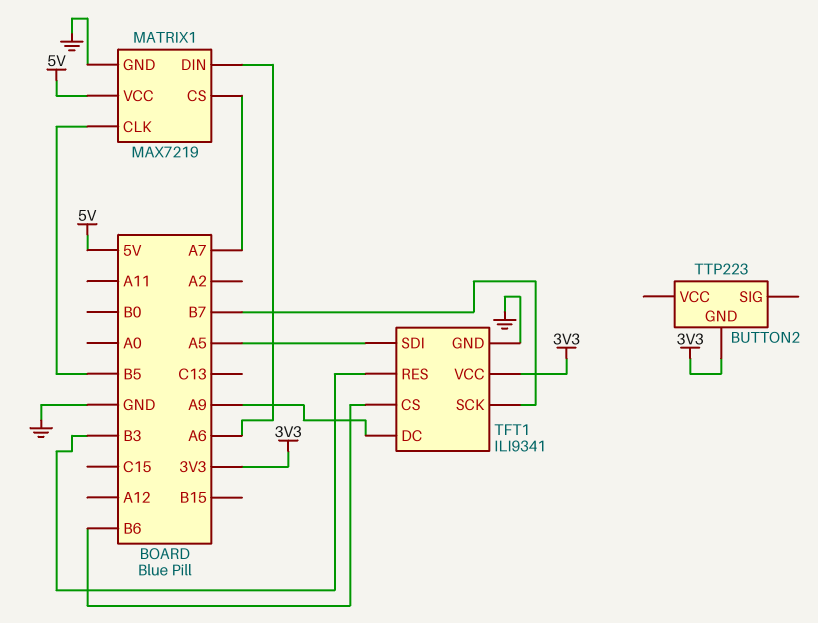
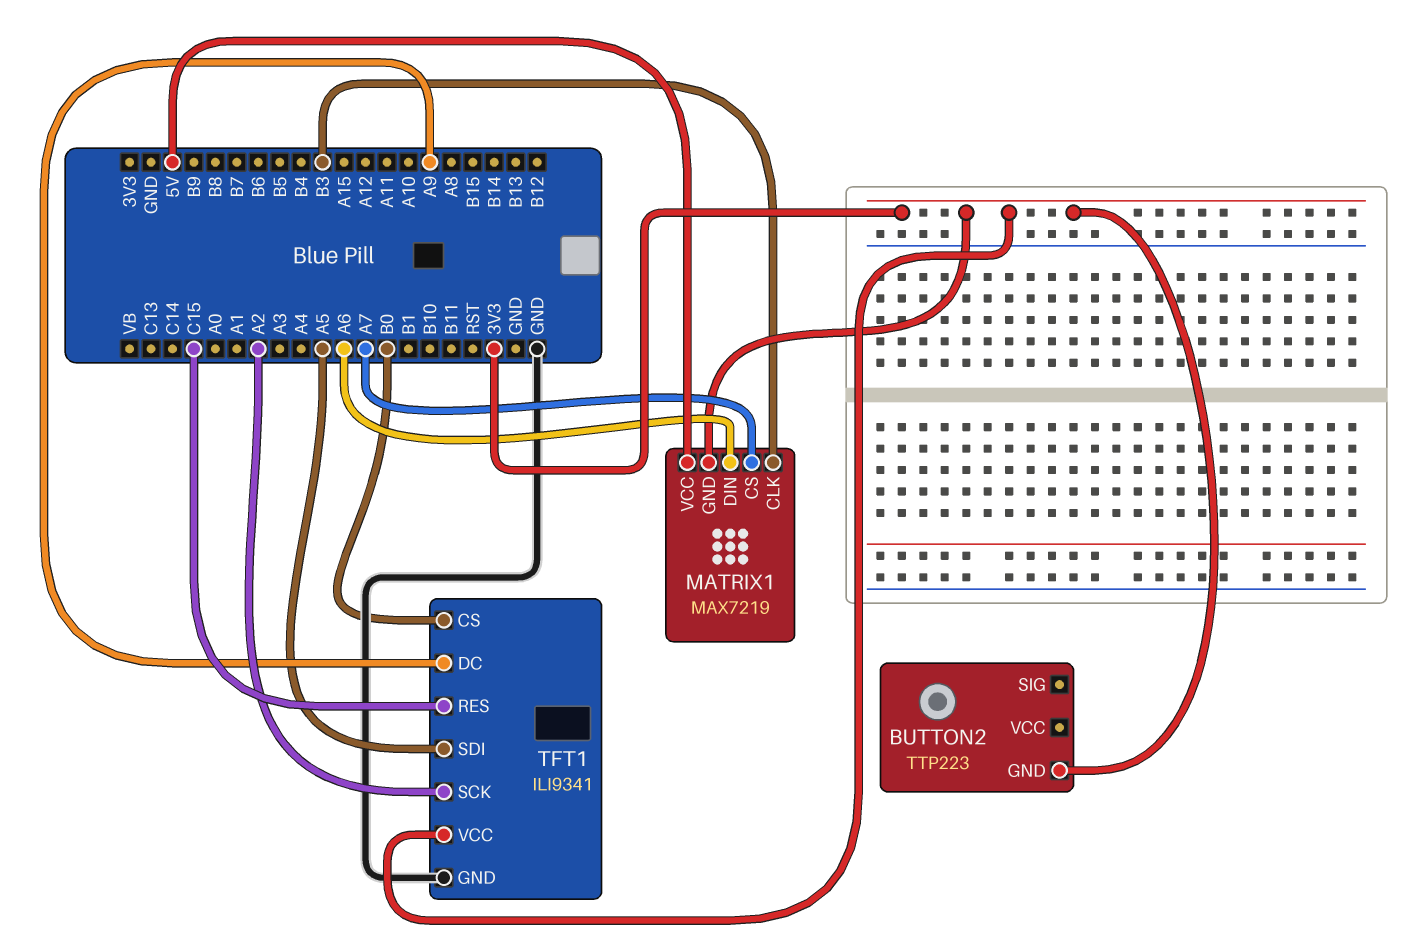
MATRIX1 pin CLK: B5 -> B3
MATRIX1 pin GND: GND -> 3V3
TFT1 pin CS: B6 -> B0
TFT1 pin RES: B3 -> C15
TFT1 pin SCK: B7 -> A2

